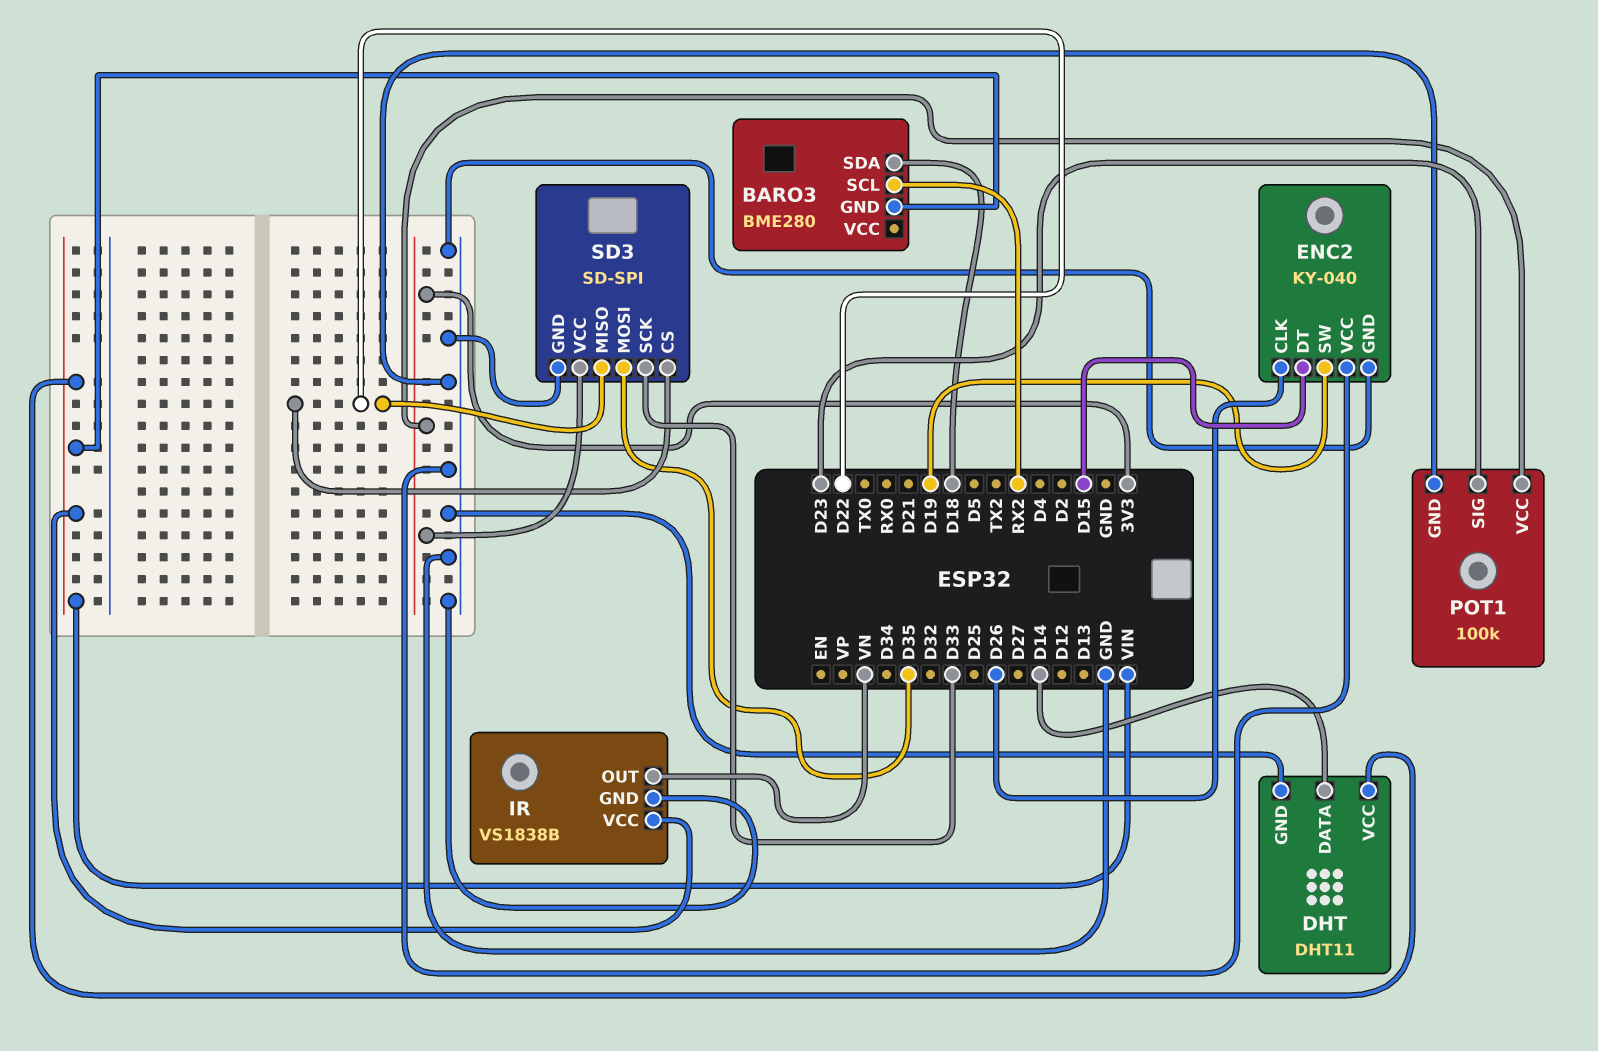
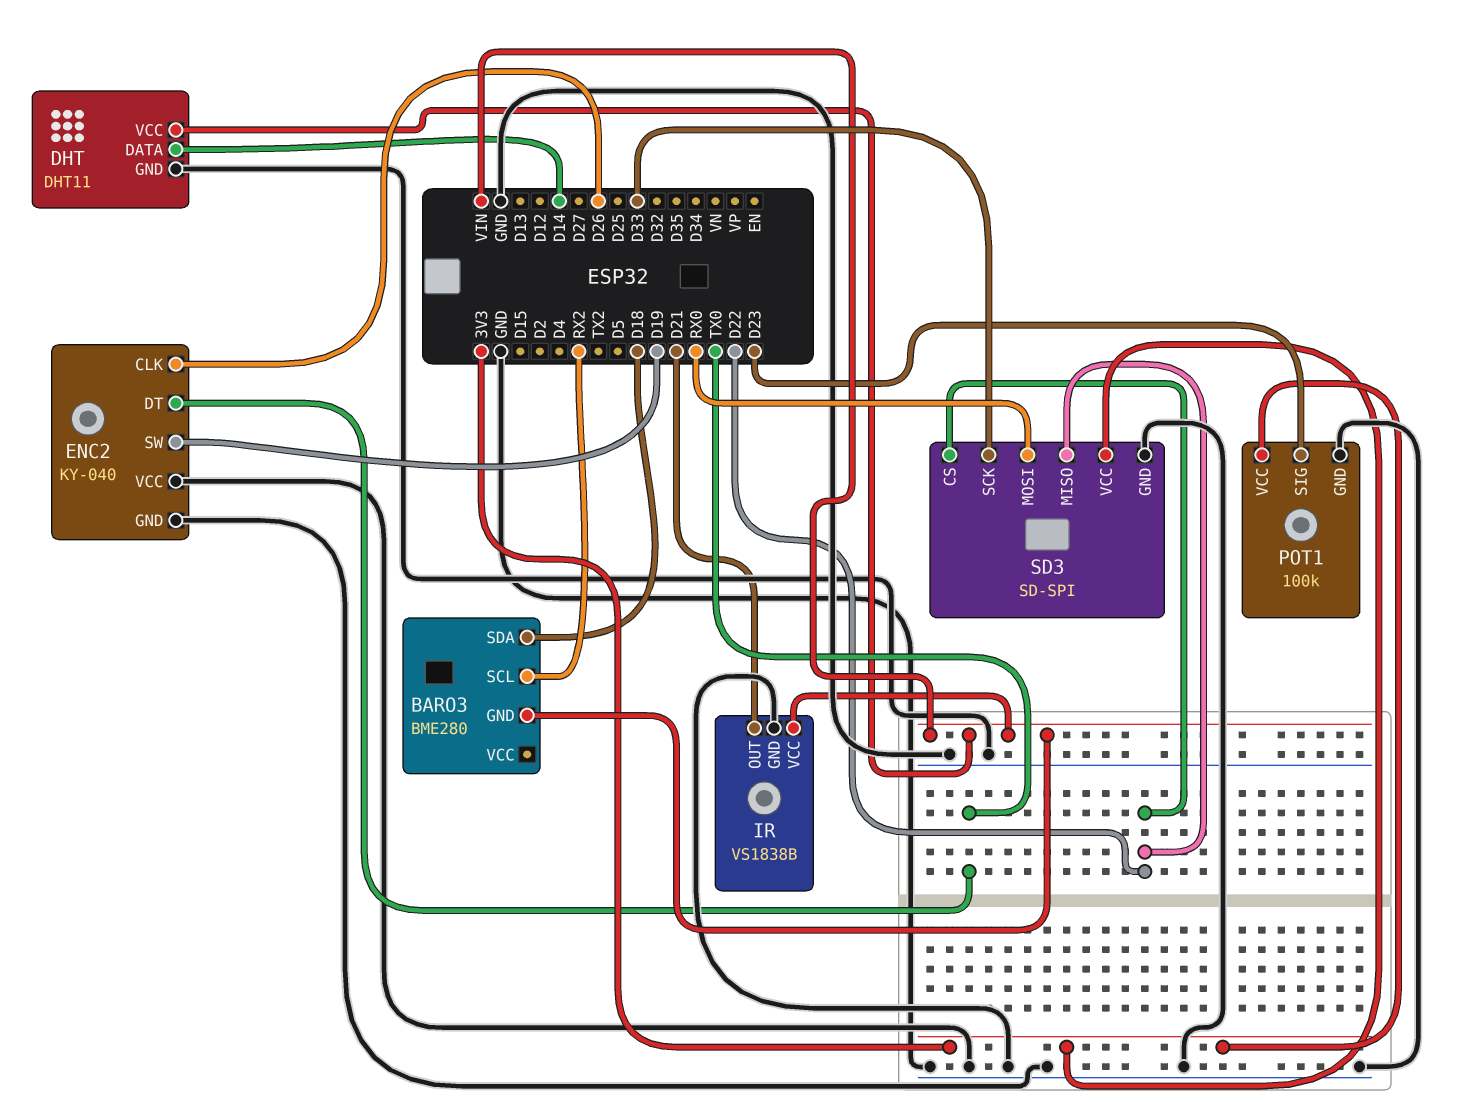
ENC2 pin DT: D15 -> TX0
IR pin OUT: VN -> D21
SD3 pin MOSI: D35 -> RX0

